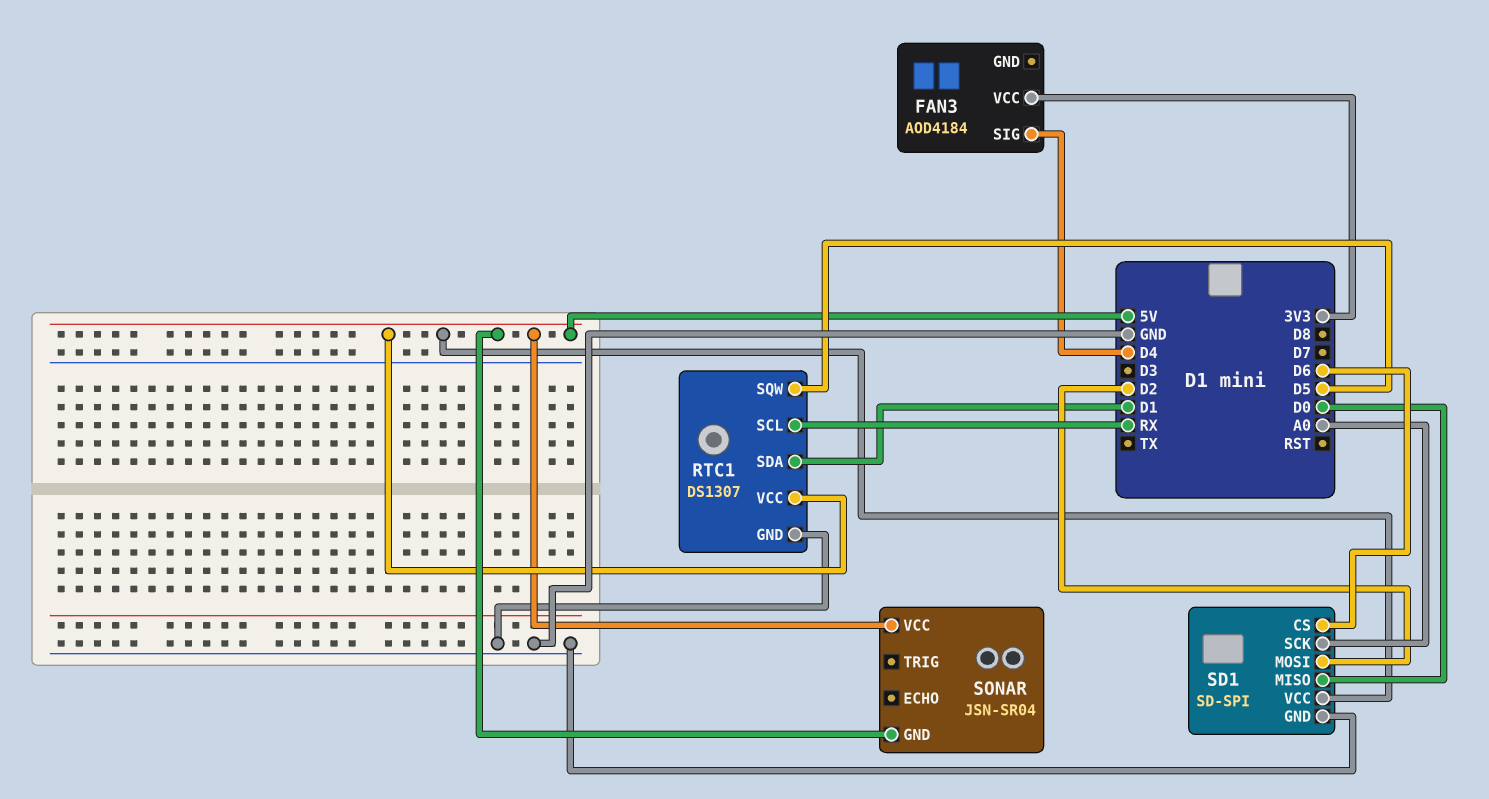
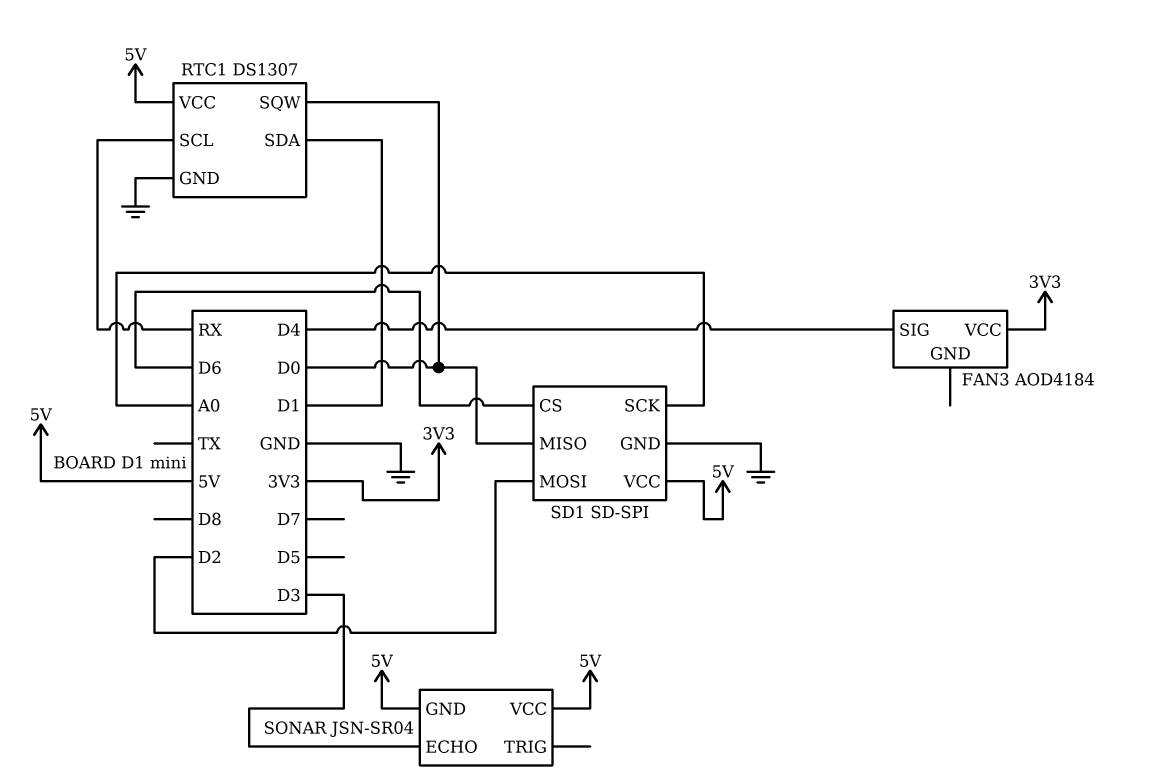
RTC1 pin SQW: D5 -> D0
SONAR pin ECHO: none -> D3

